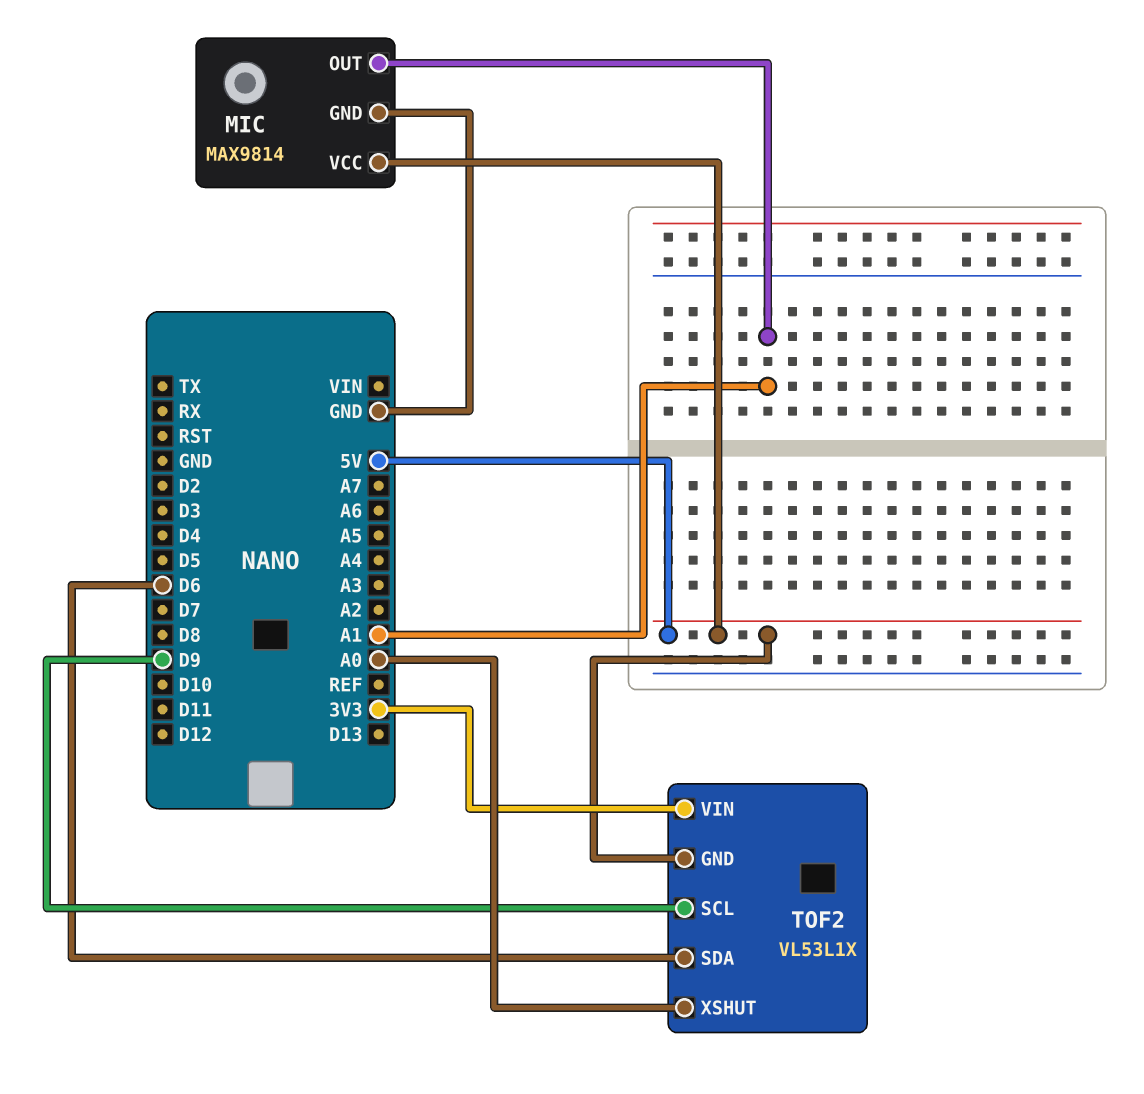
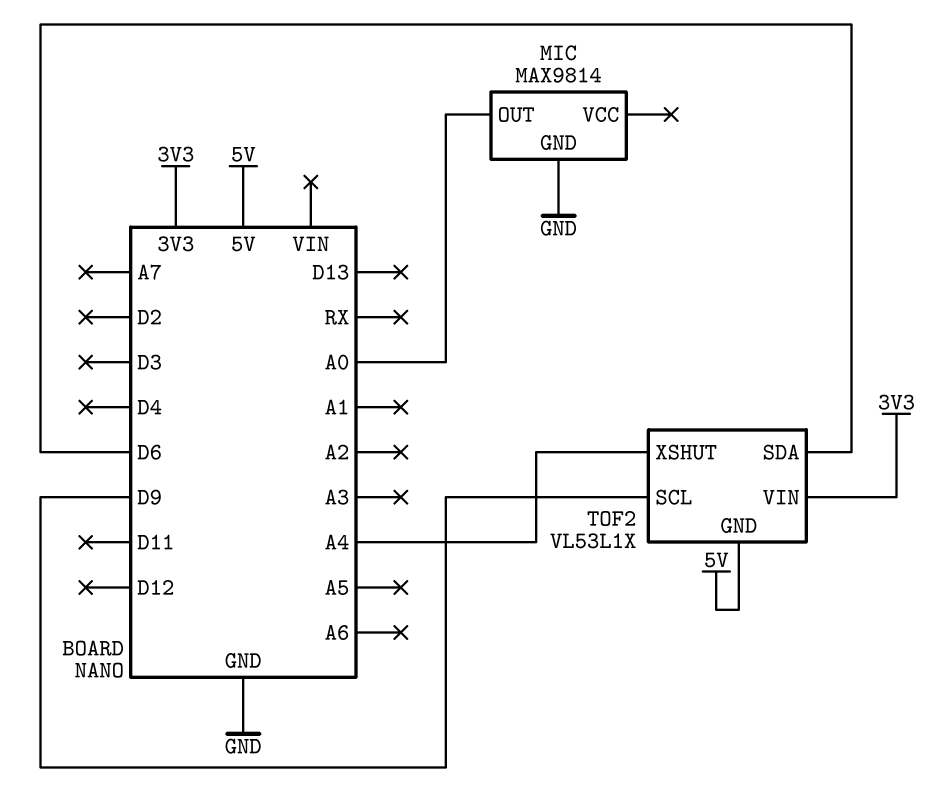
MIC pin OUT: A1 -> A0
MIC pin VCC: 5V -> none
TOF2 pin XSHUT: A0 -> A4

